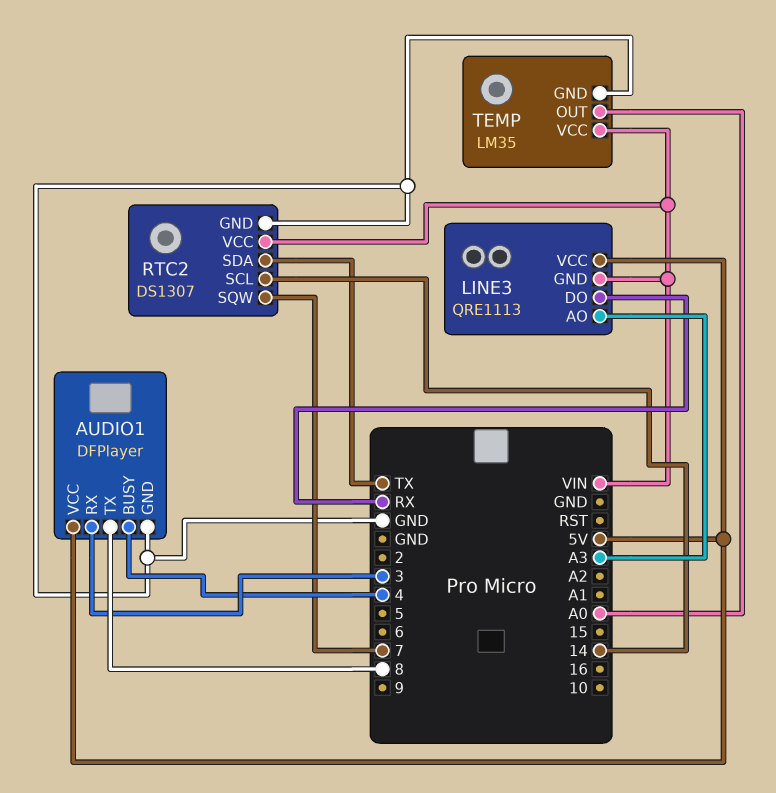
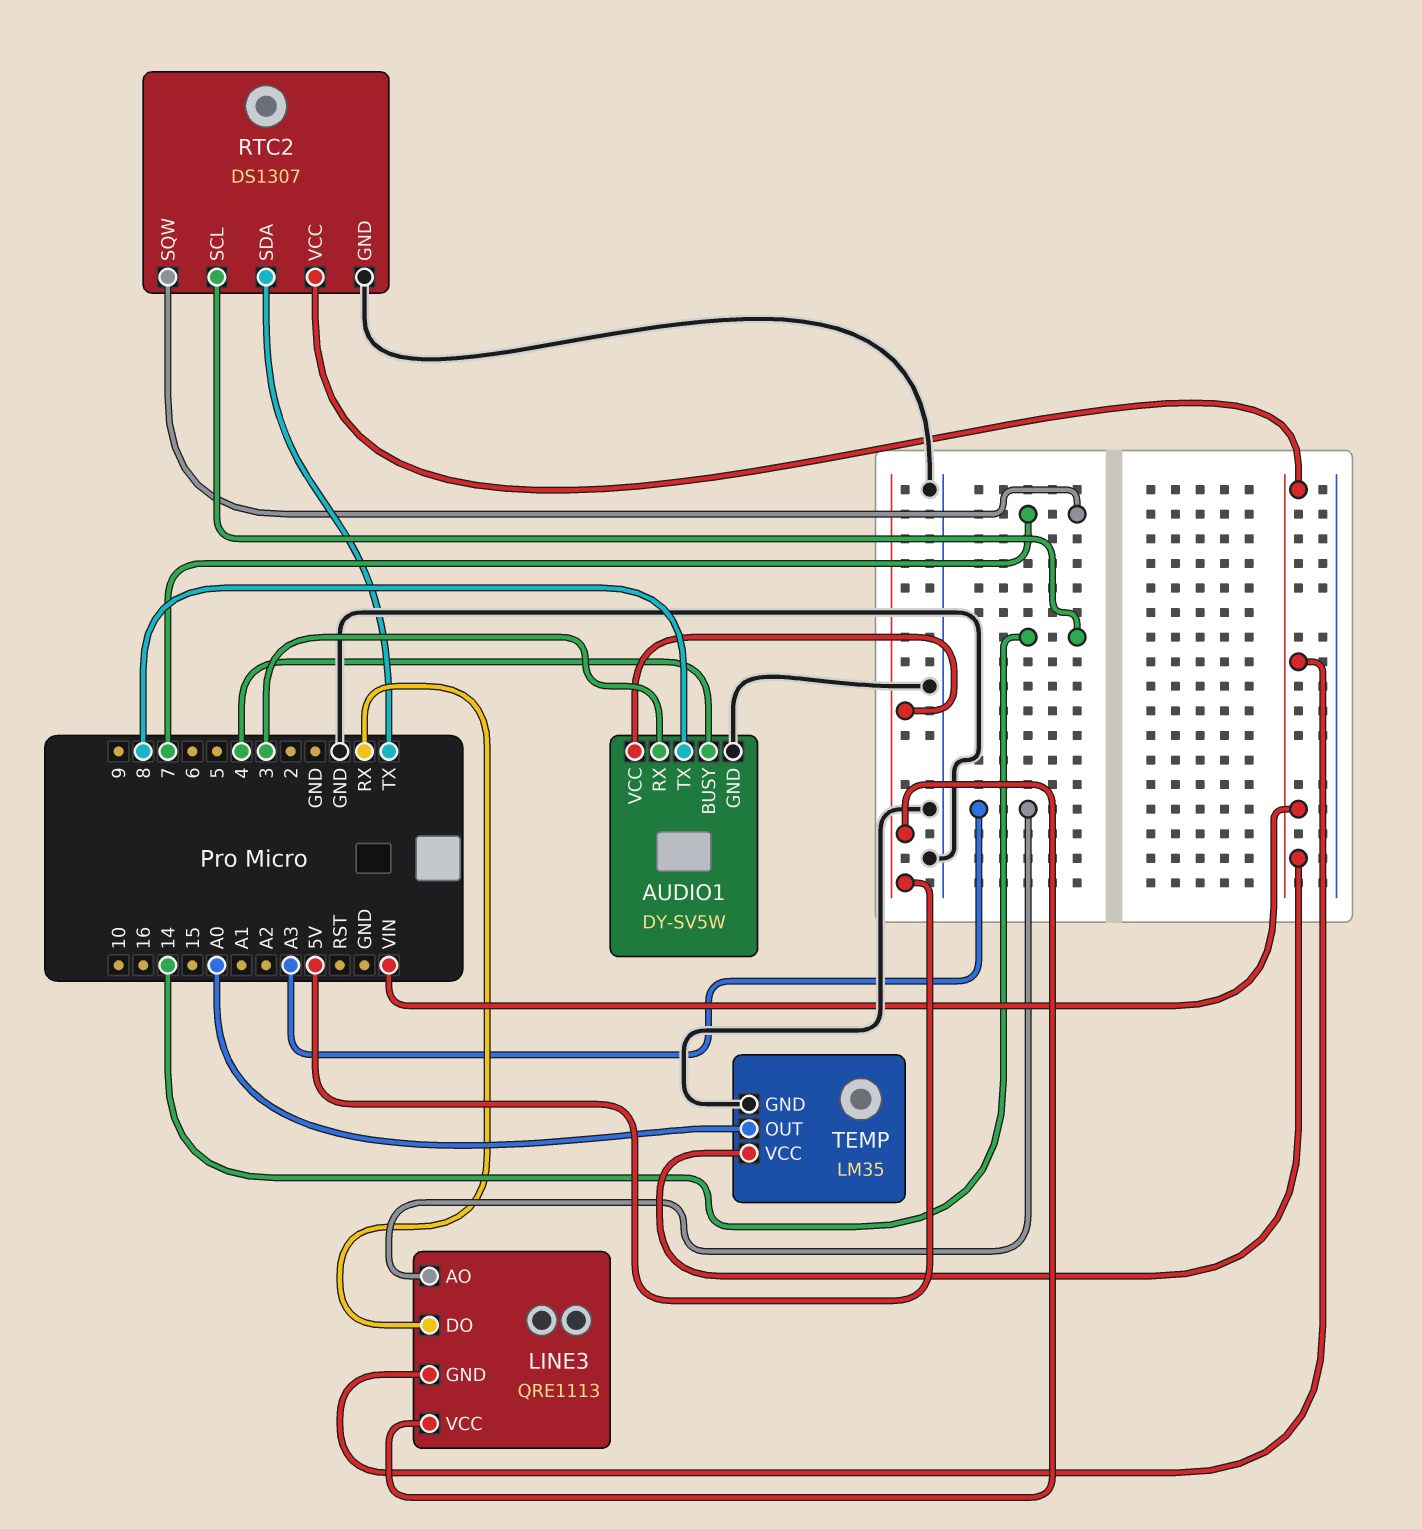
AUDIO1: DFPlayer -> DY-SV5W

